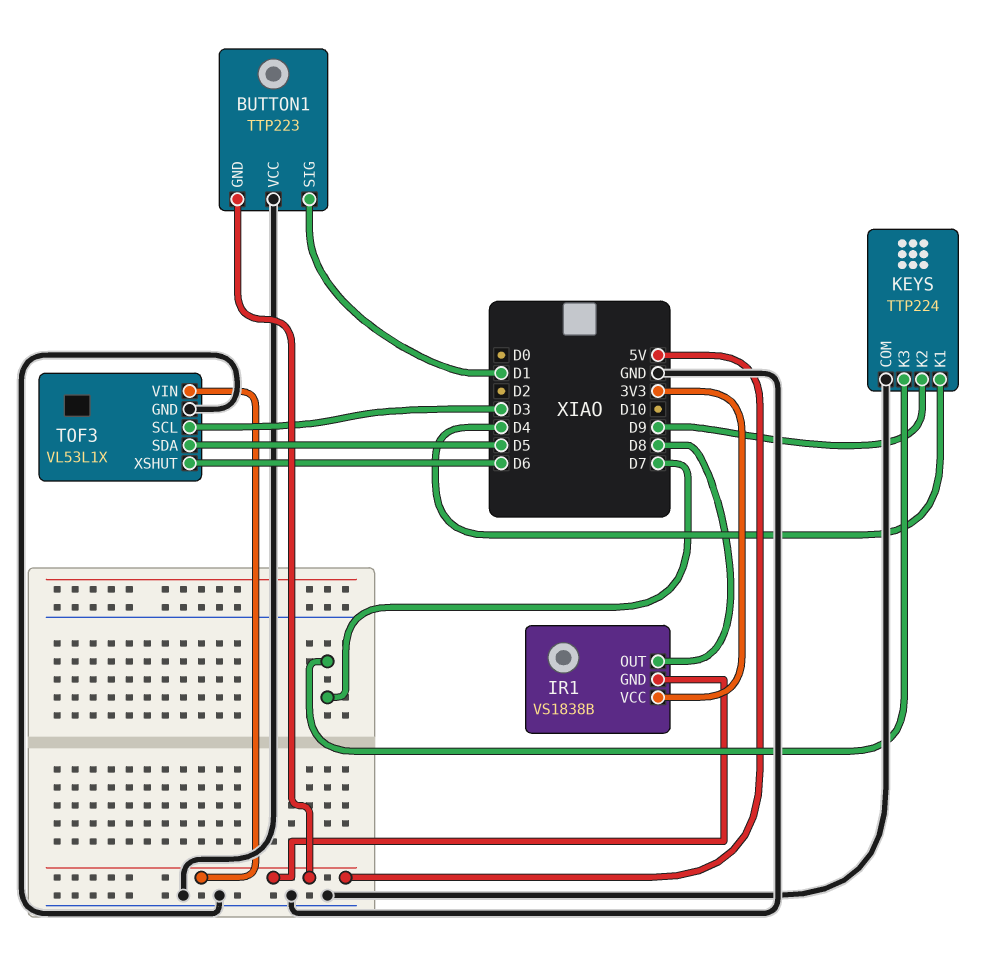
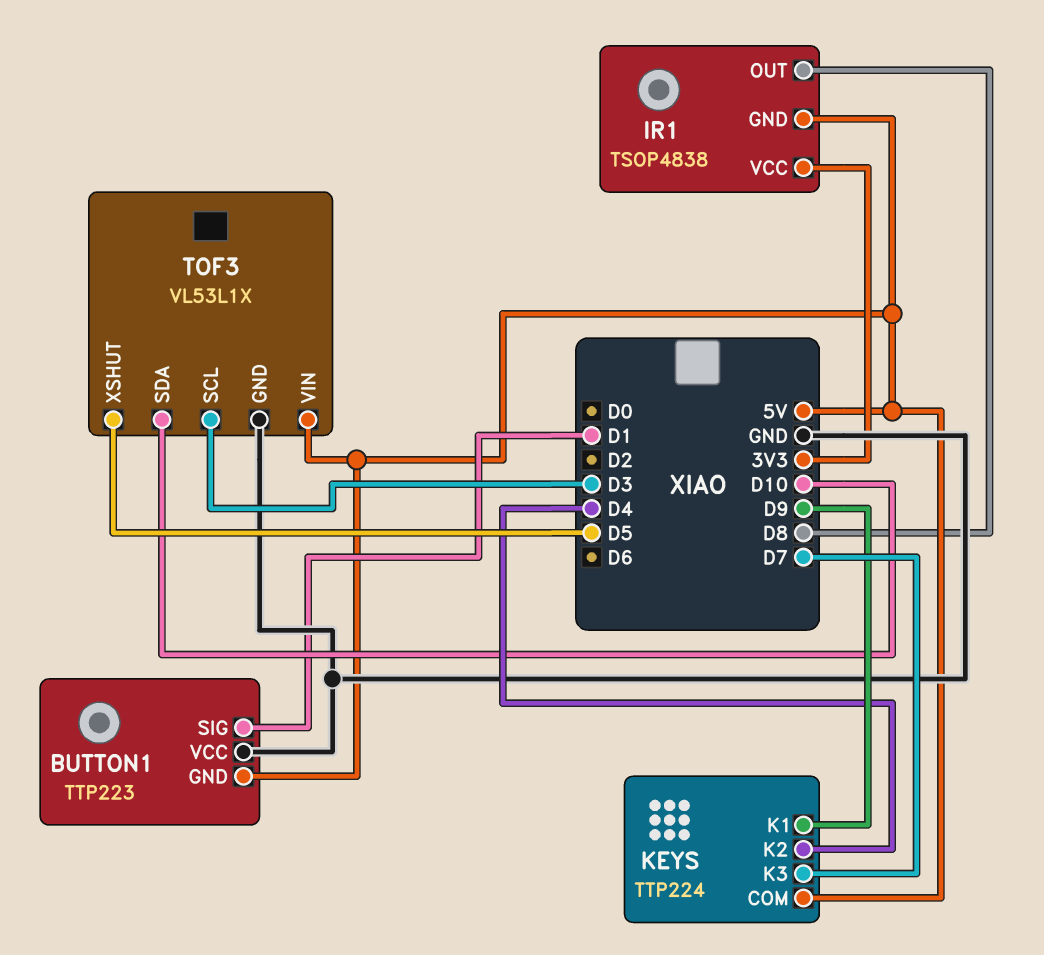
IR1: VS1838B -> TSOP4838
KEYS pin COM: GND -> 5V
KEYS pin K1: D4 -> D9
KEYS pin K2: D9 -> D4
TOF3 pin SDA: D5 -> D10
TOF3 pin XSHUT: D6 -> D5

